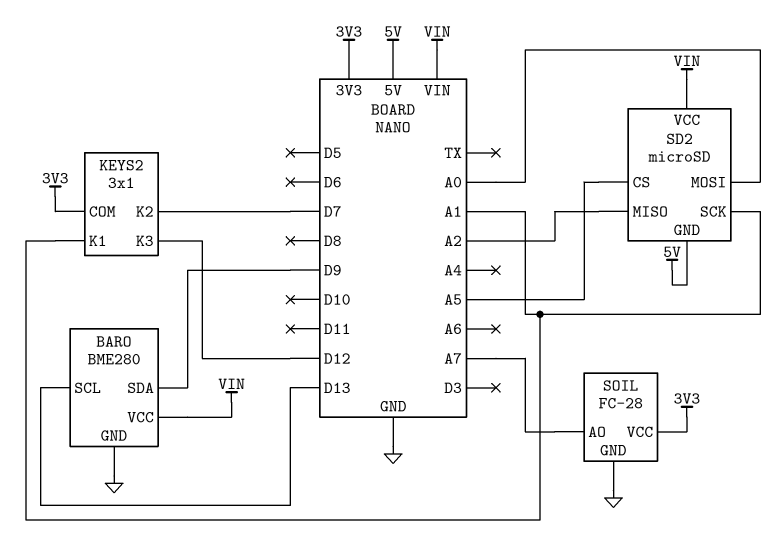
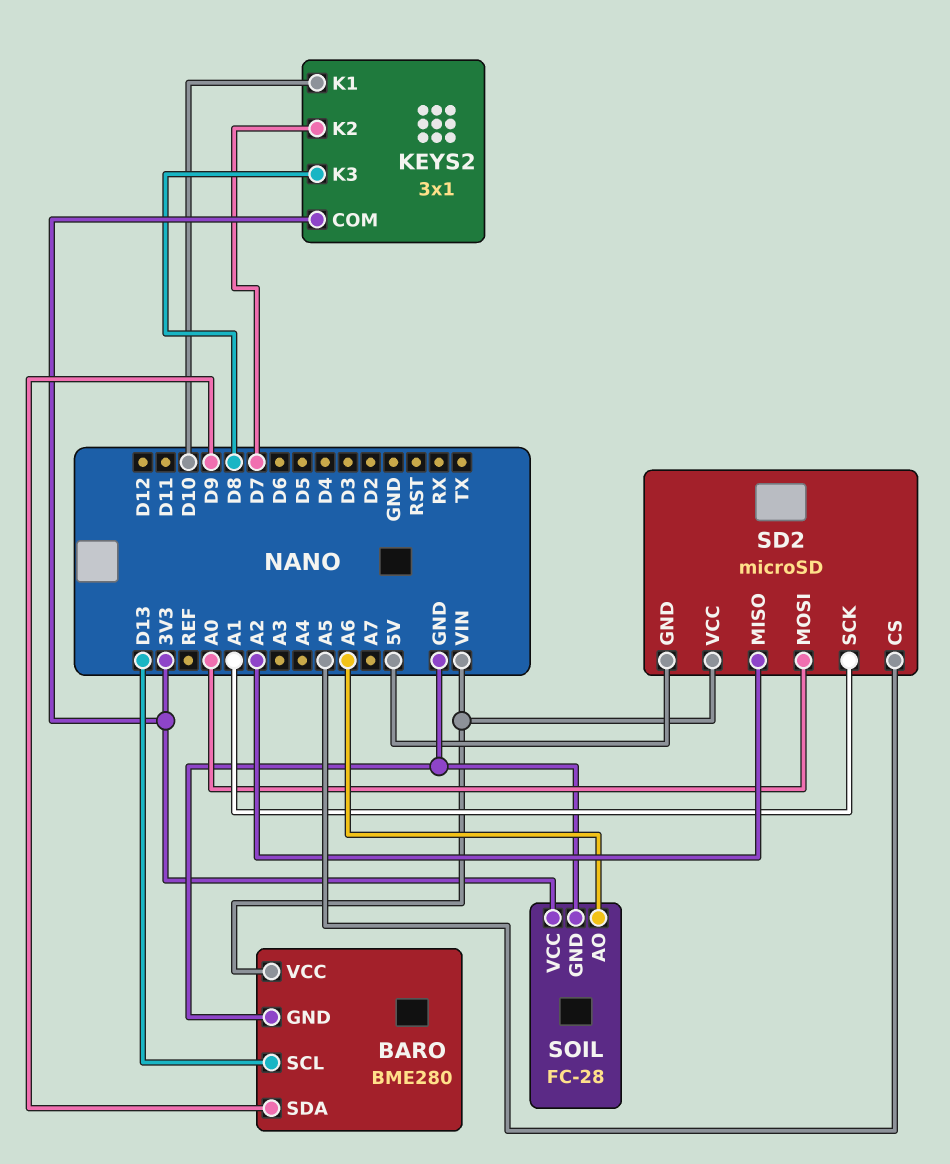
KEYS2 pin K1: A1 -> D10
KEYS2 pin K3: D12 -> D8
SOIL pin AO: A7 -> A6

